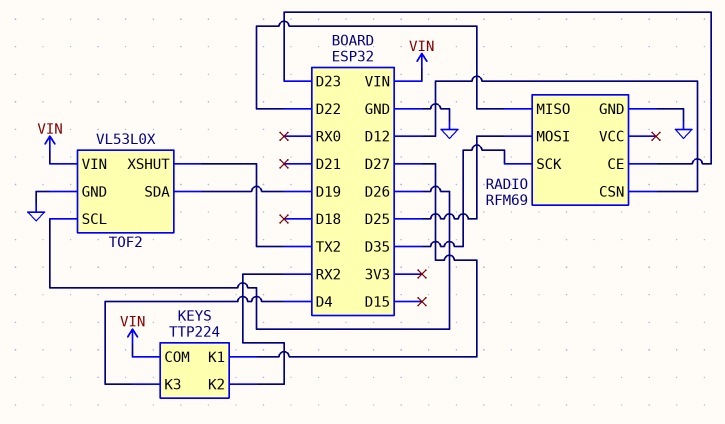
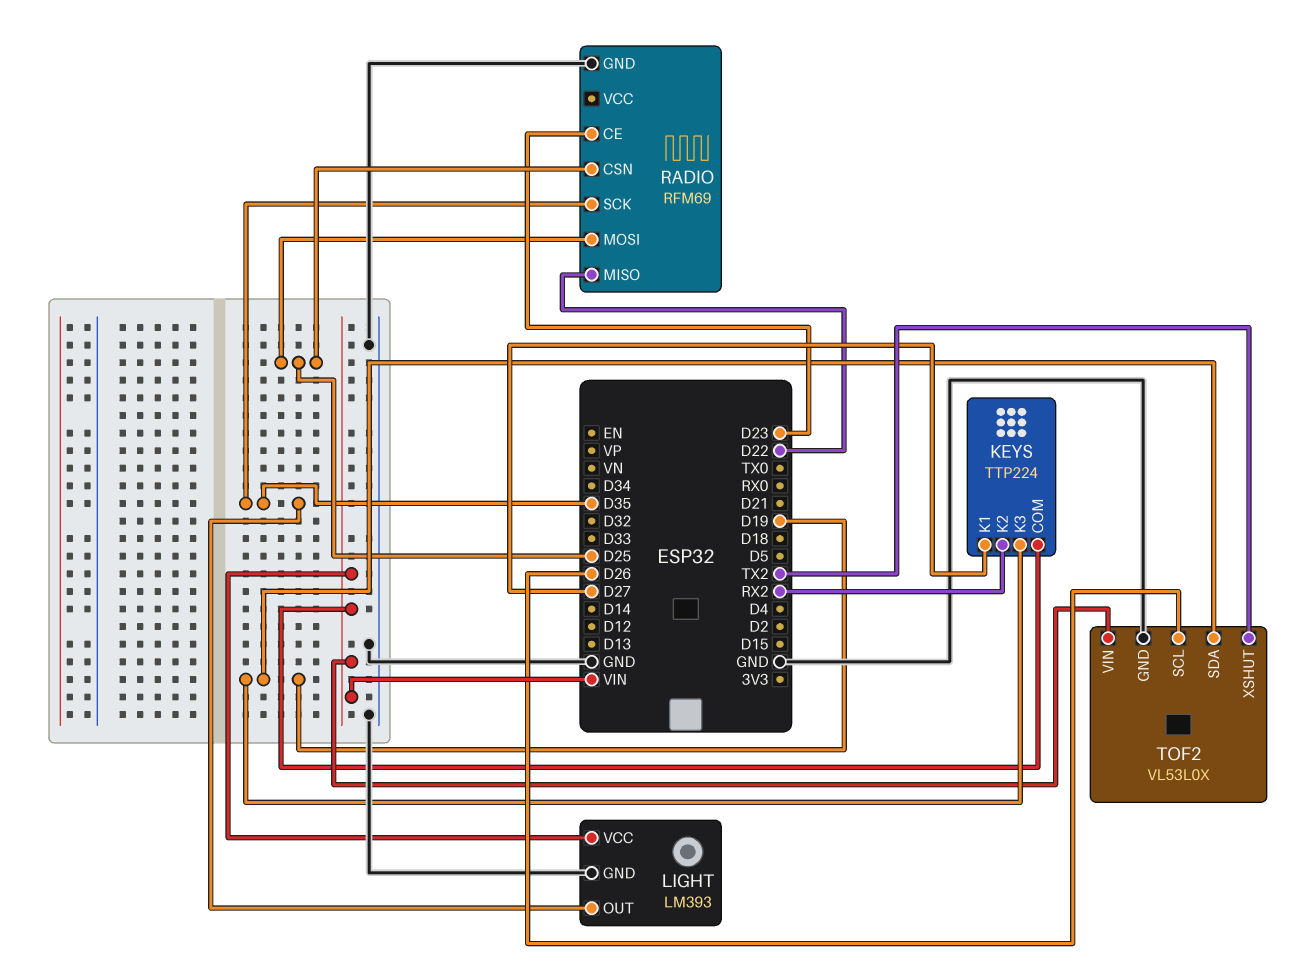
KEYS pin K3: D4 -> D19
LIGHT: none -> LM393
LIGHT pin GND: none -> GND
LIGHT pin OUT: none -> D35
LIGHT pin VCC: none -> VIN
RADIO pin CSN: D12 -> D25

